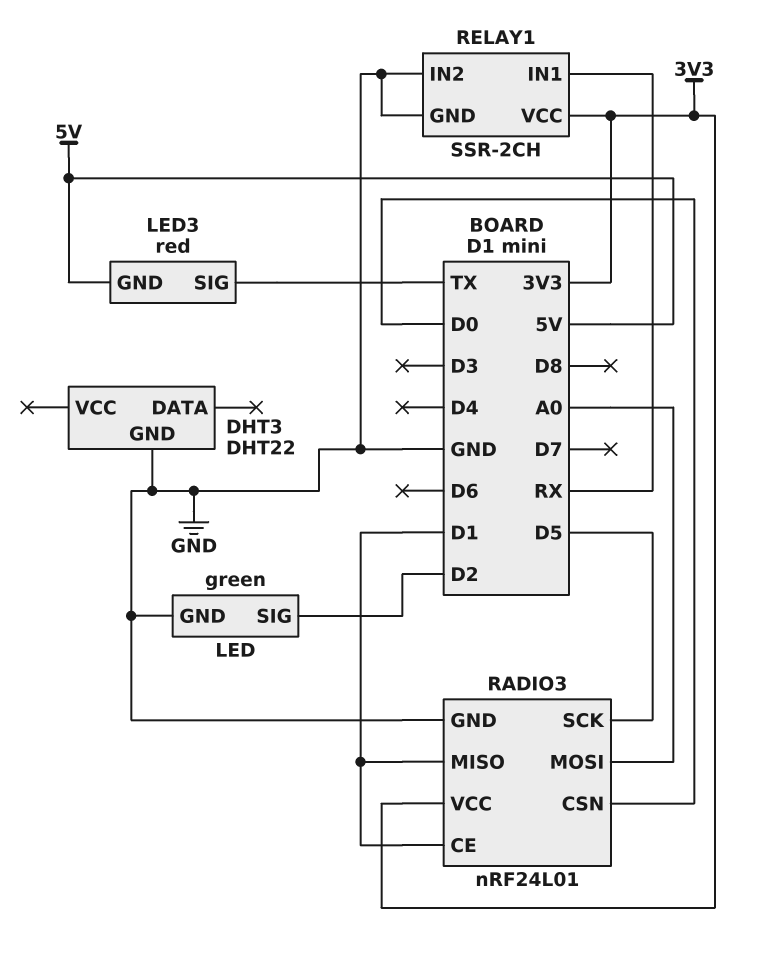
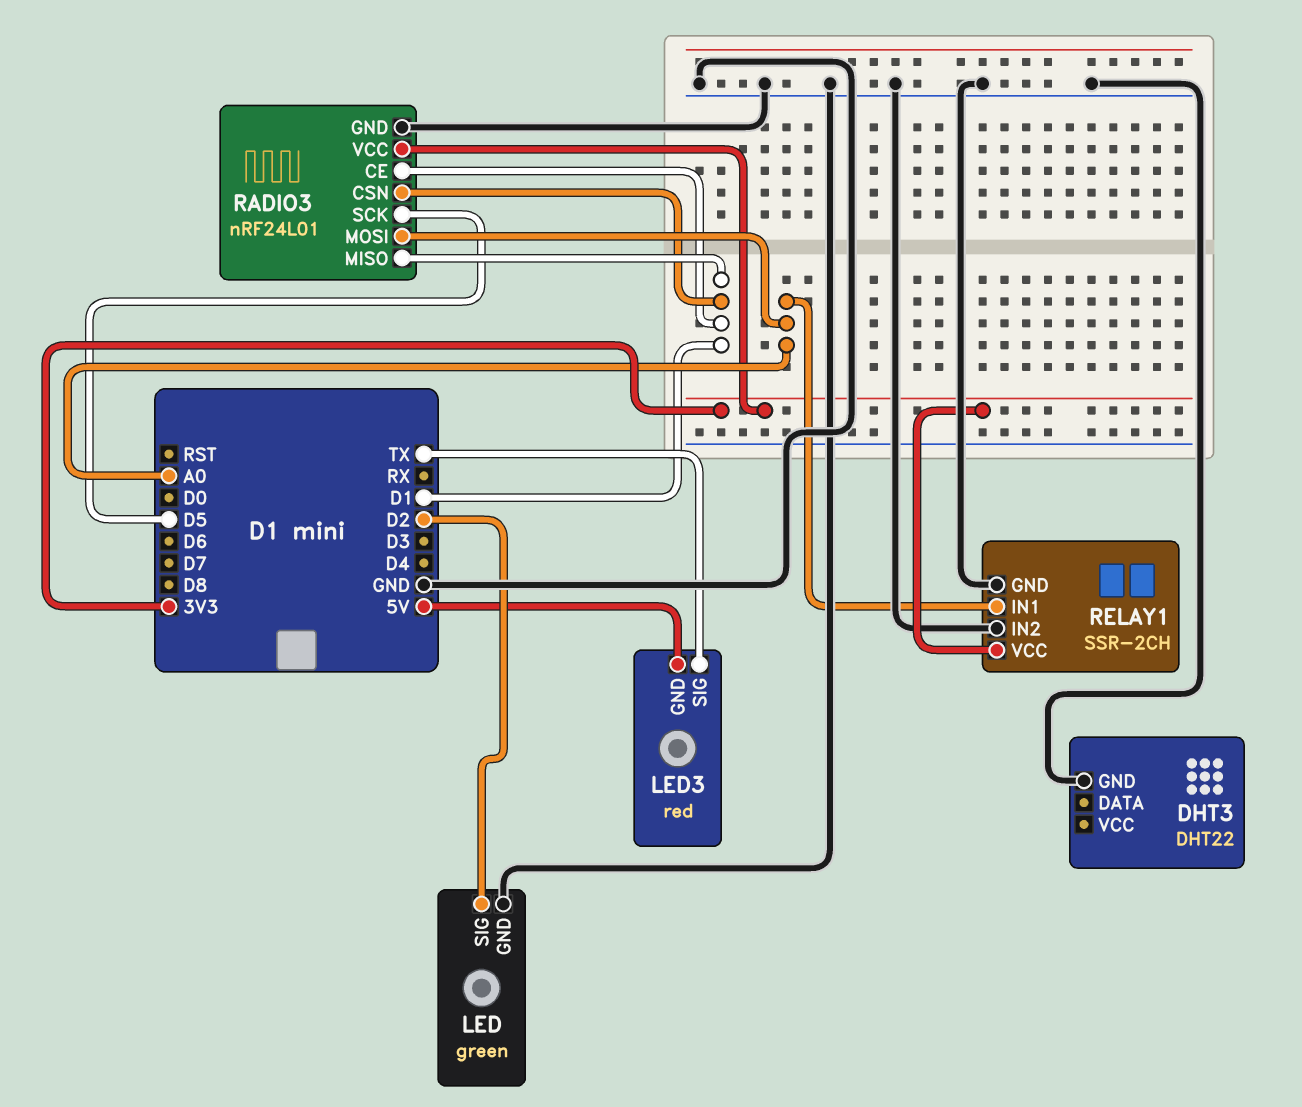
RADIO3 pin CSN: D0 -> D1
RELAY1 pin IN1: RX -> A0

